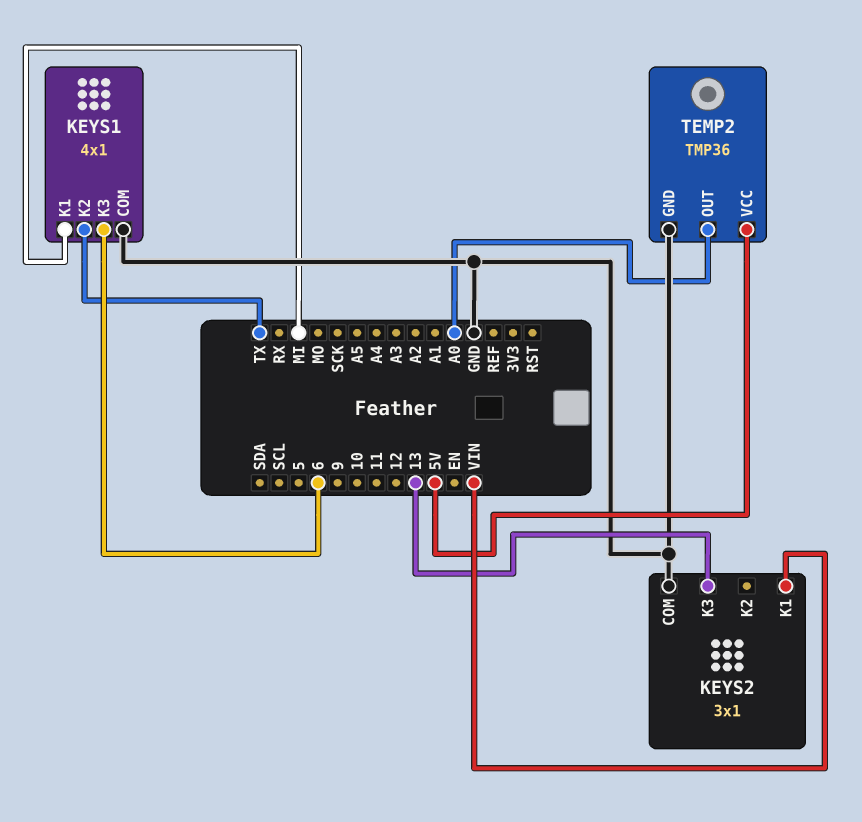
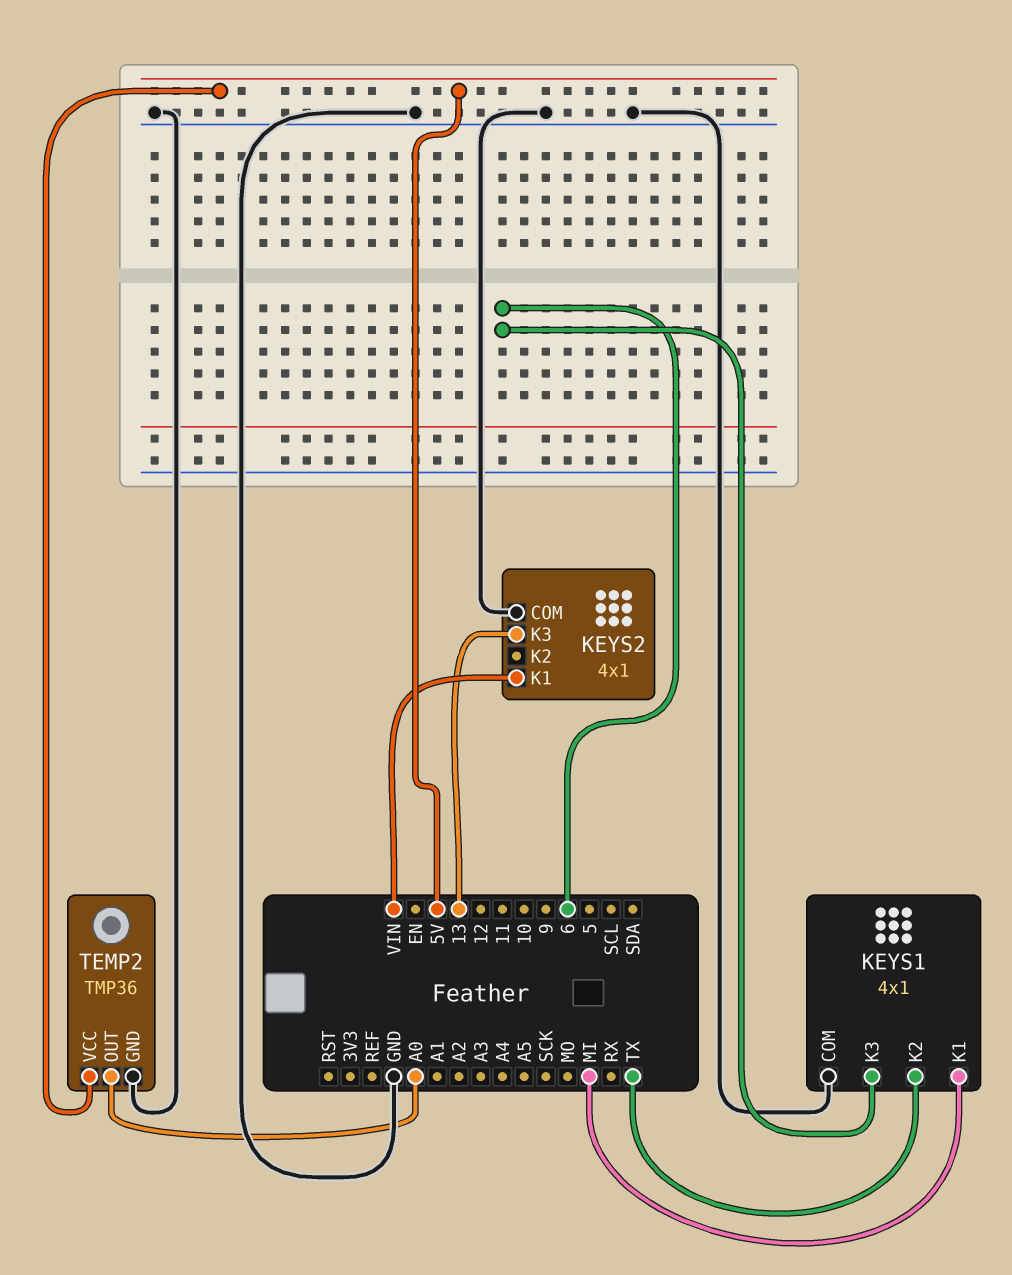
KEYS2: 3x1 -> 4x1

